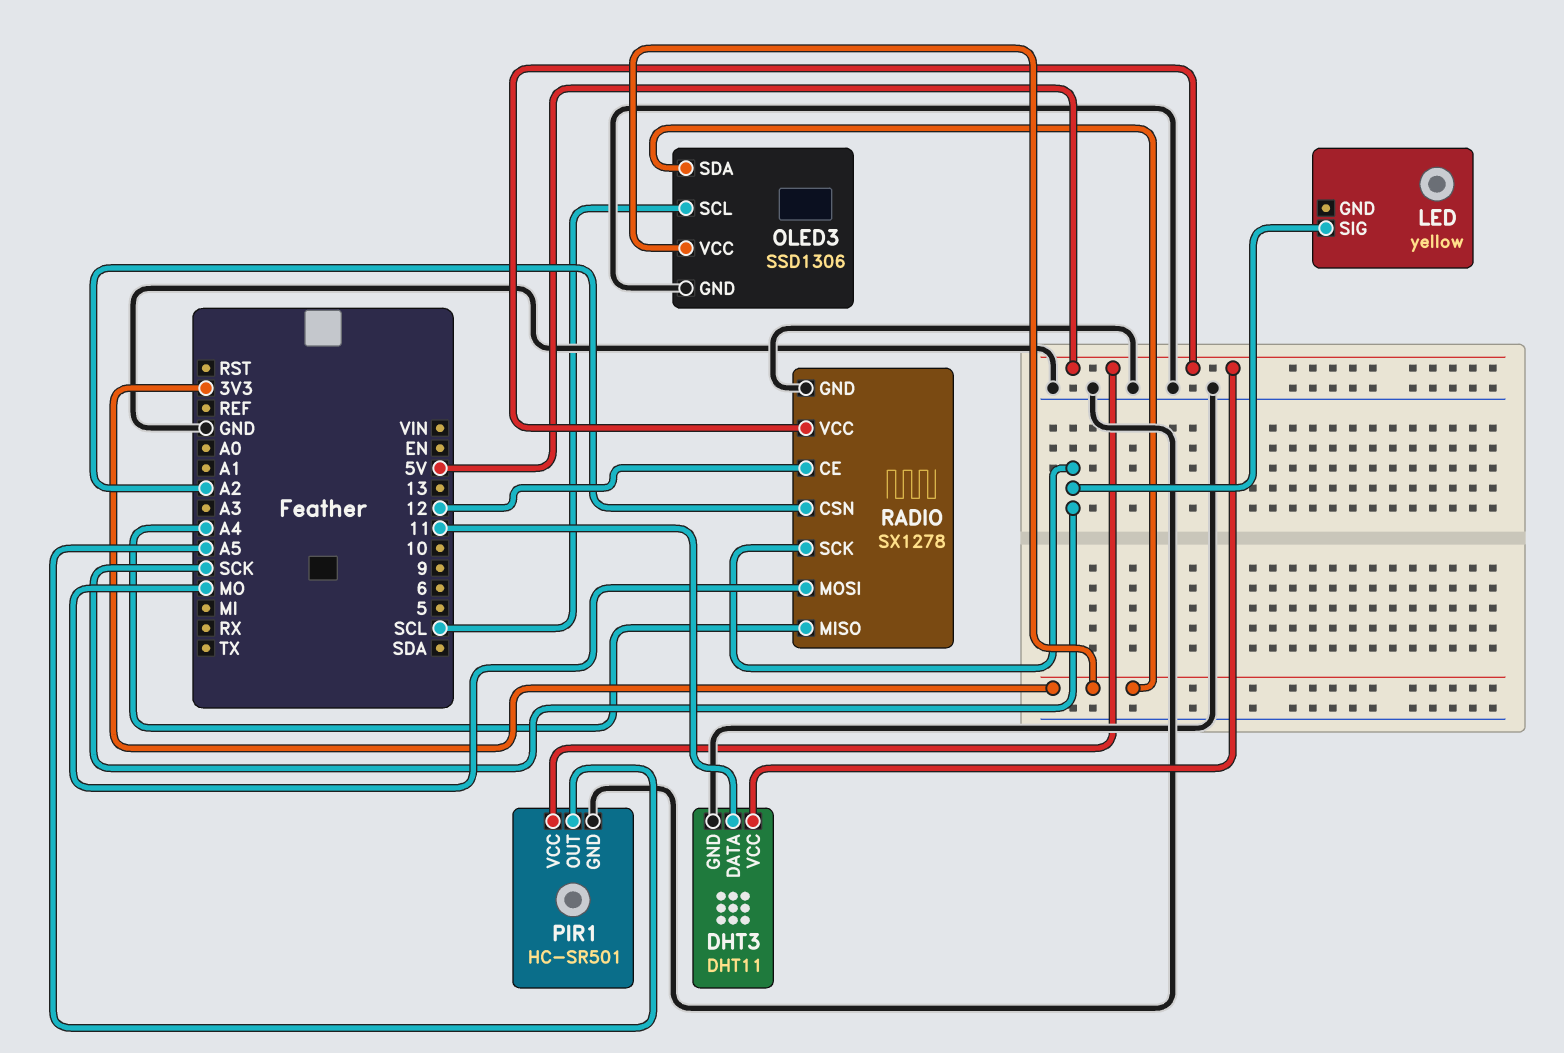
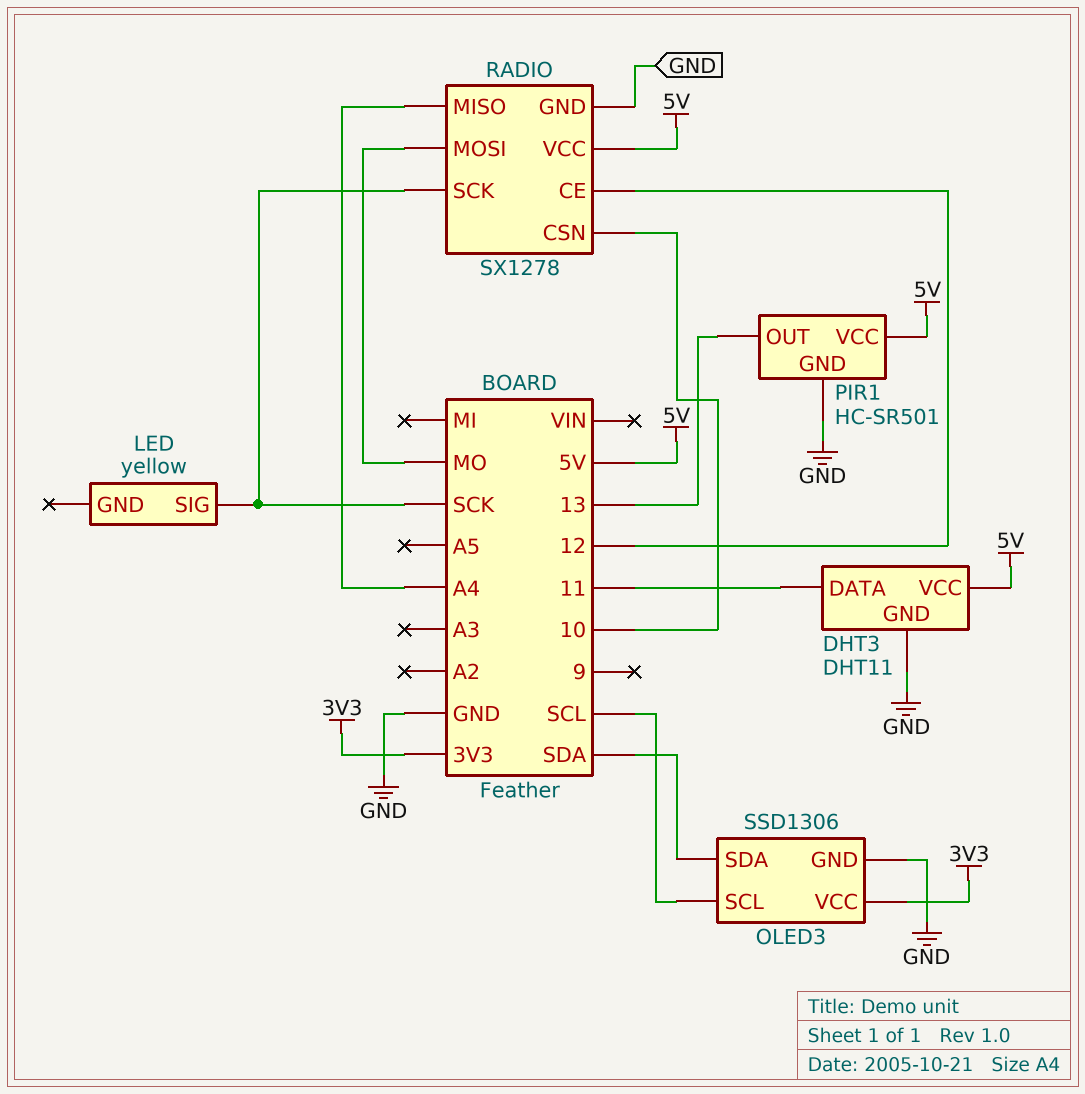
OLED3 pin SDA: 3V3 -> SDA
PIR1 pin OUT: A5 -> 13
RADIO pin CSN: A2 -> 10

